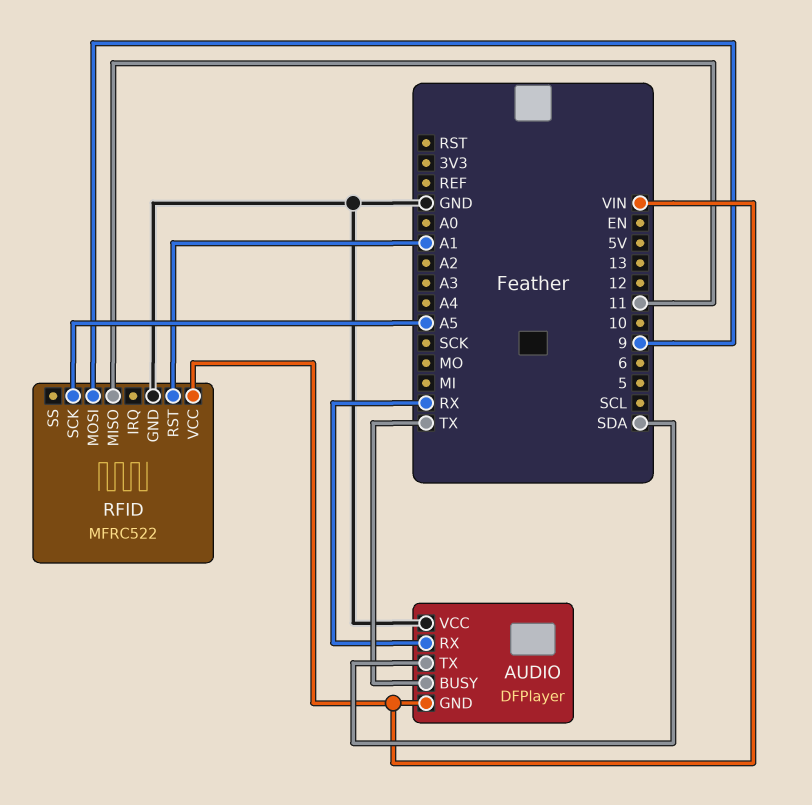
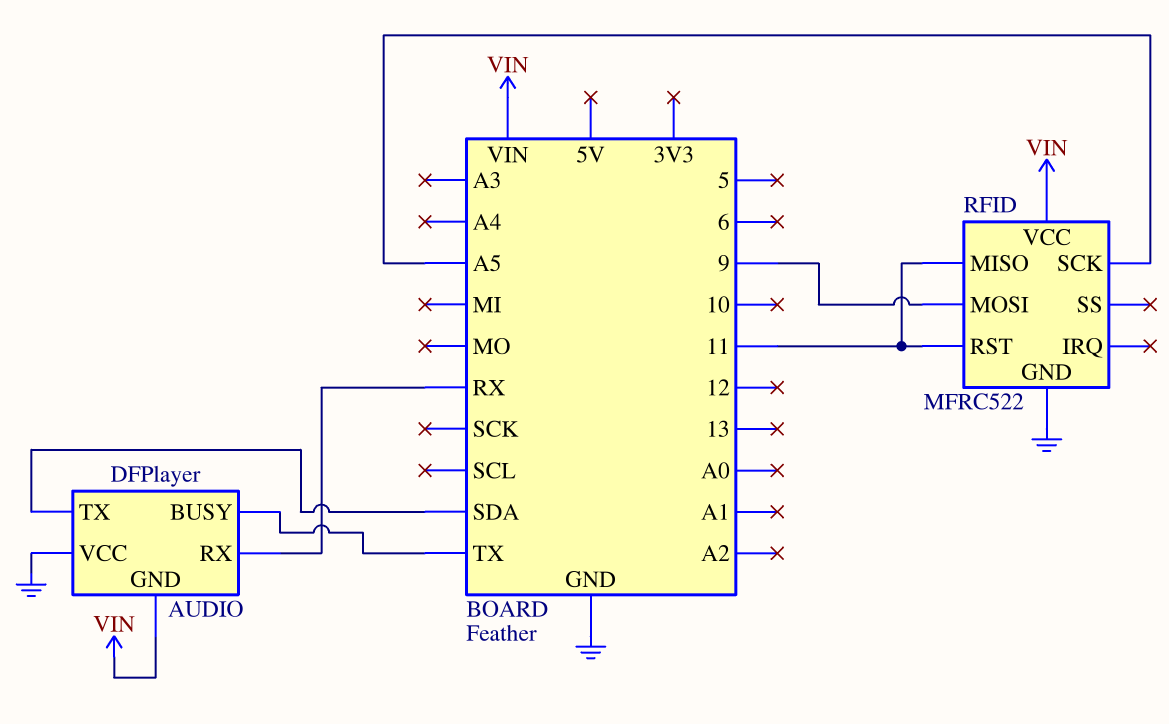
RFID pin RST: A1 -> 11

